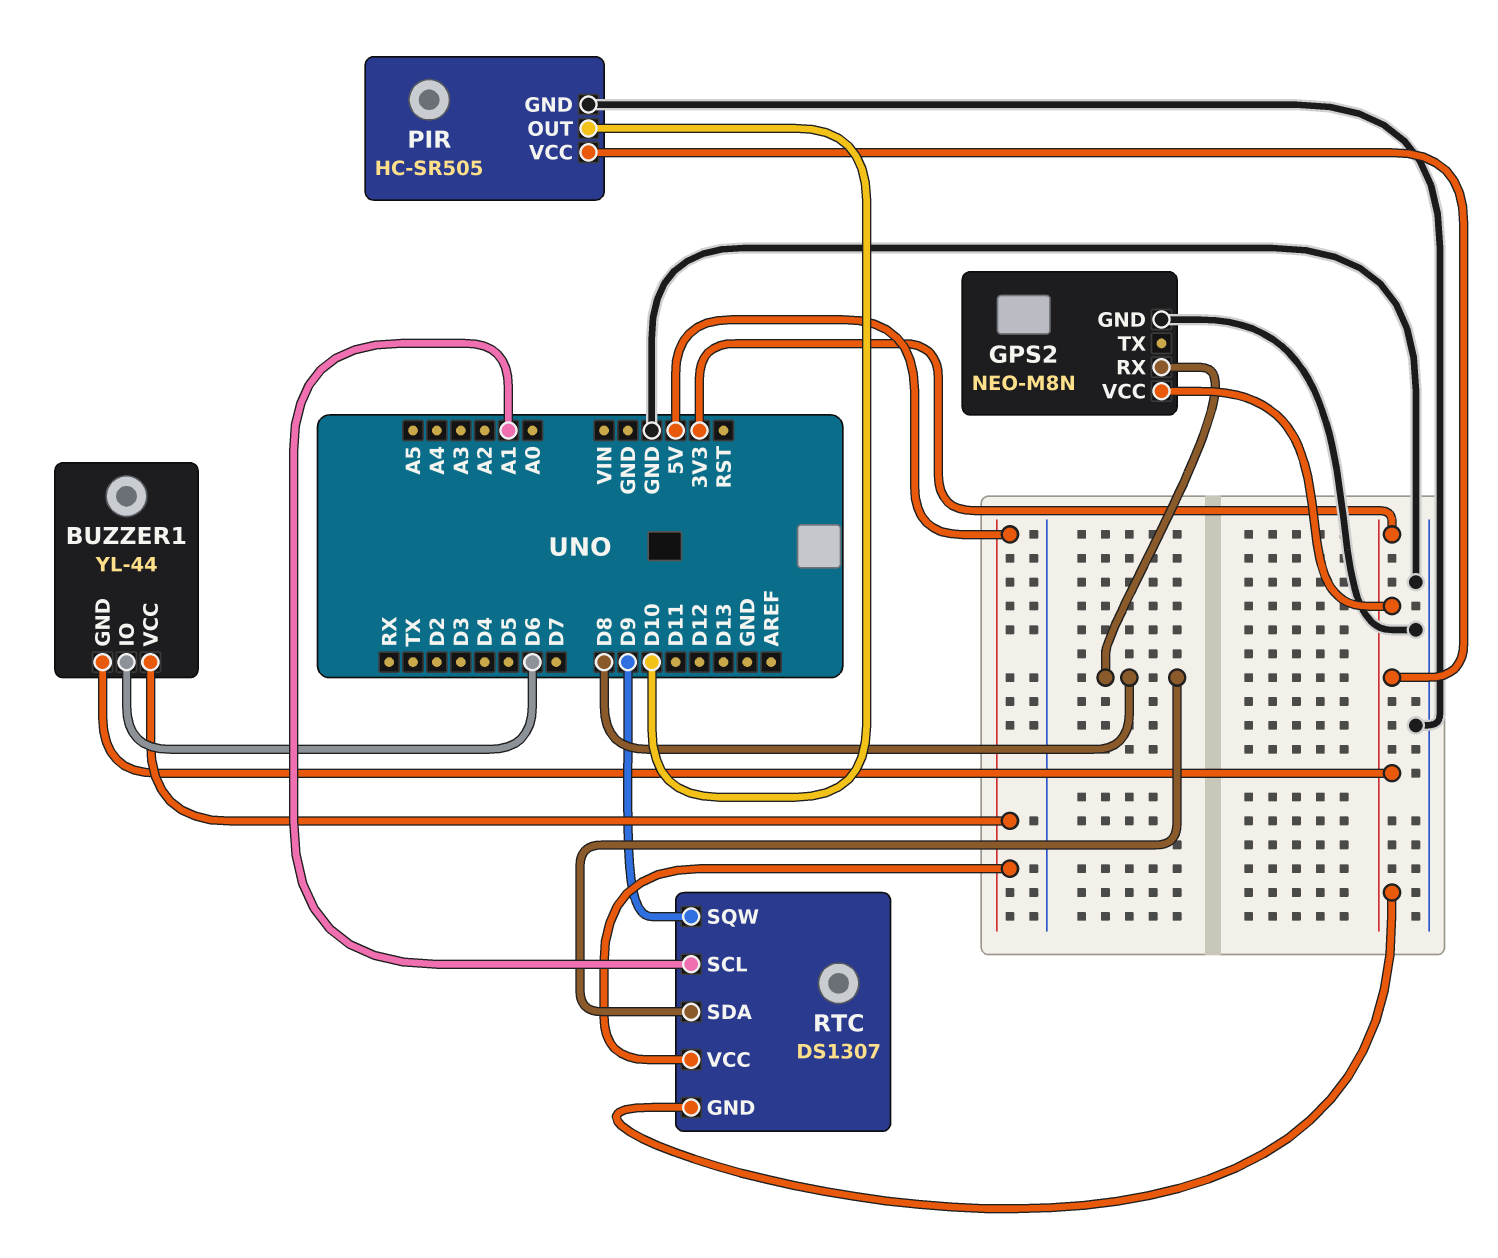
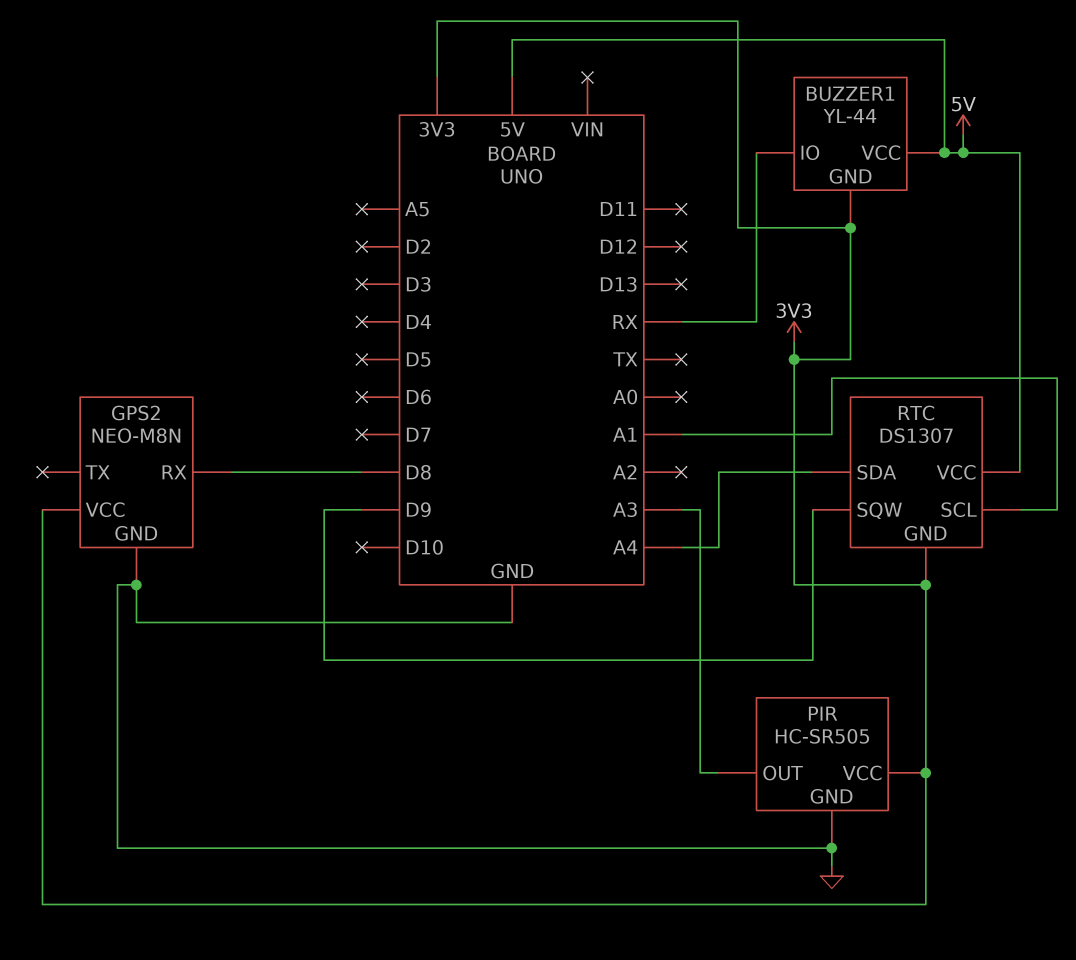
BUZZER1 pin IO: D6 -> RX
PIR pin OUT: D10 -> A3
RTC pin SDA: D8 -> A4

